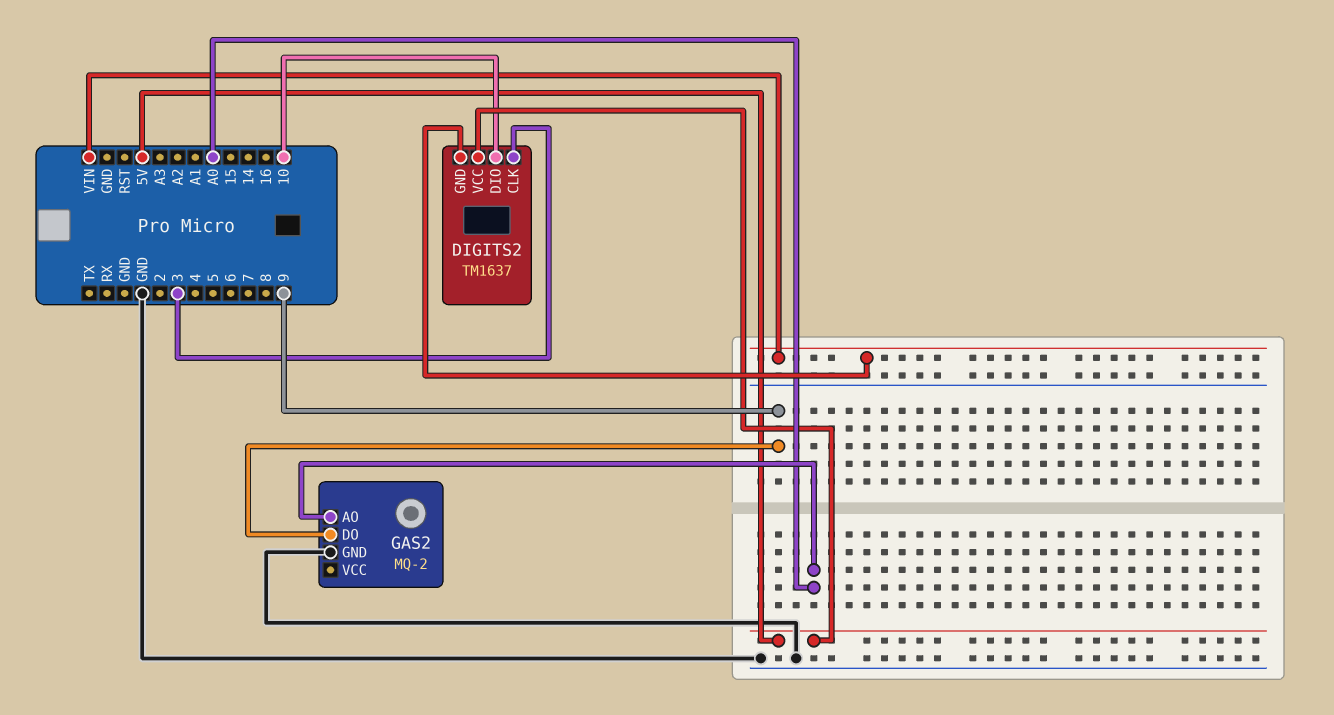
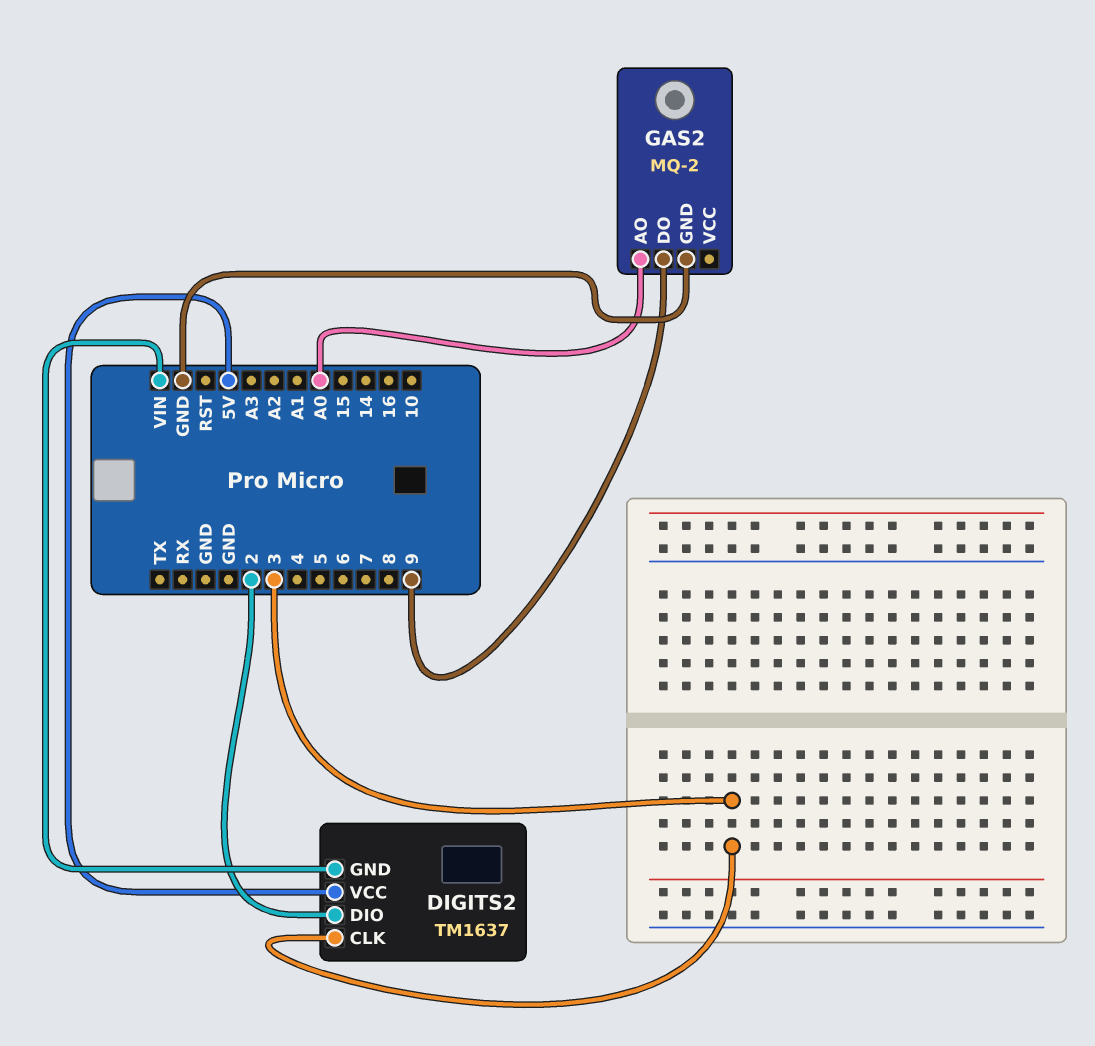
DIGITS2 pin DIO: 10 -> 2

